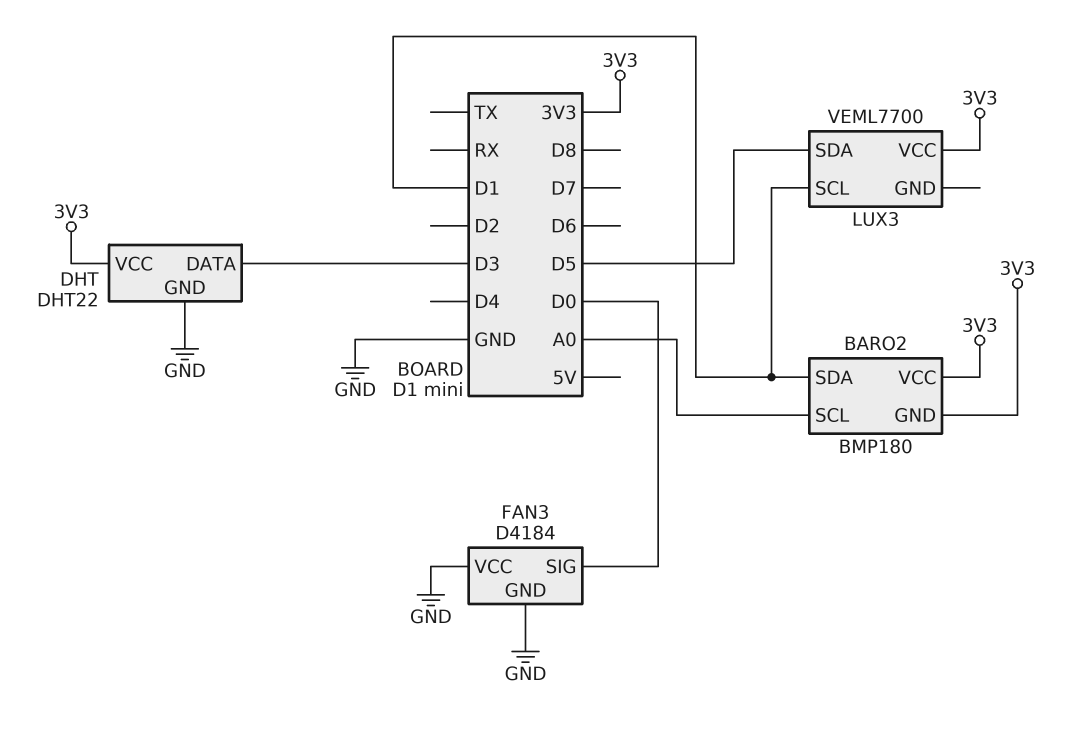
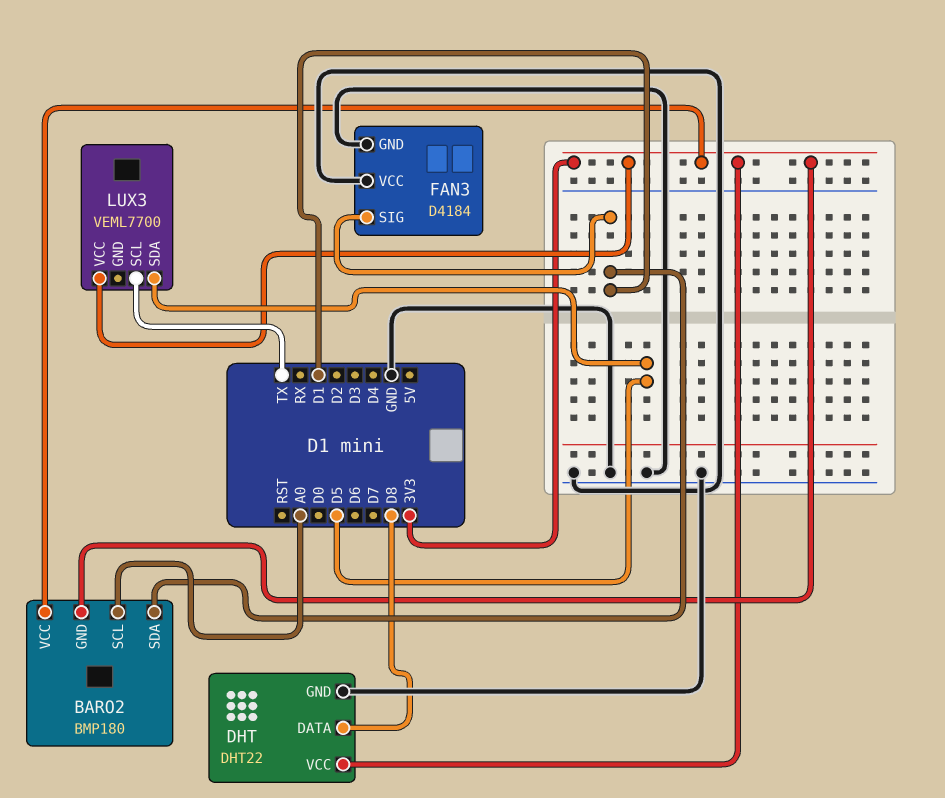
DHT pin DATA: D3 -> D8
FAN3 pin SIG: D0 -> D1
LUX3 pin SCL: D1 -> TX

